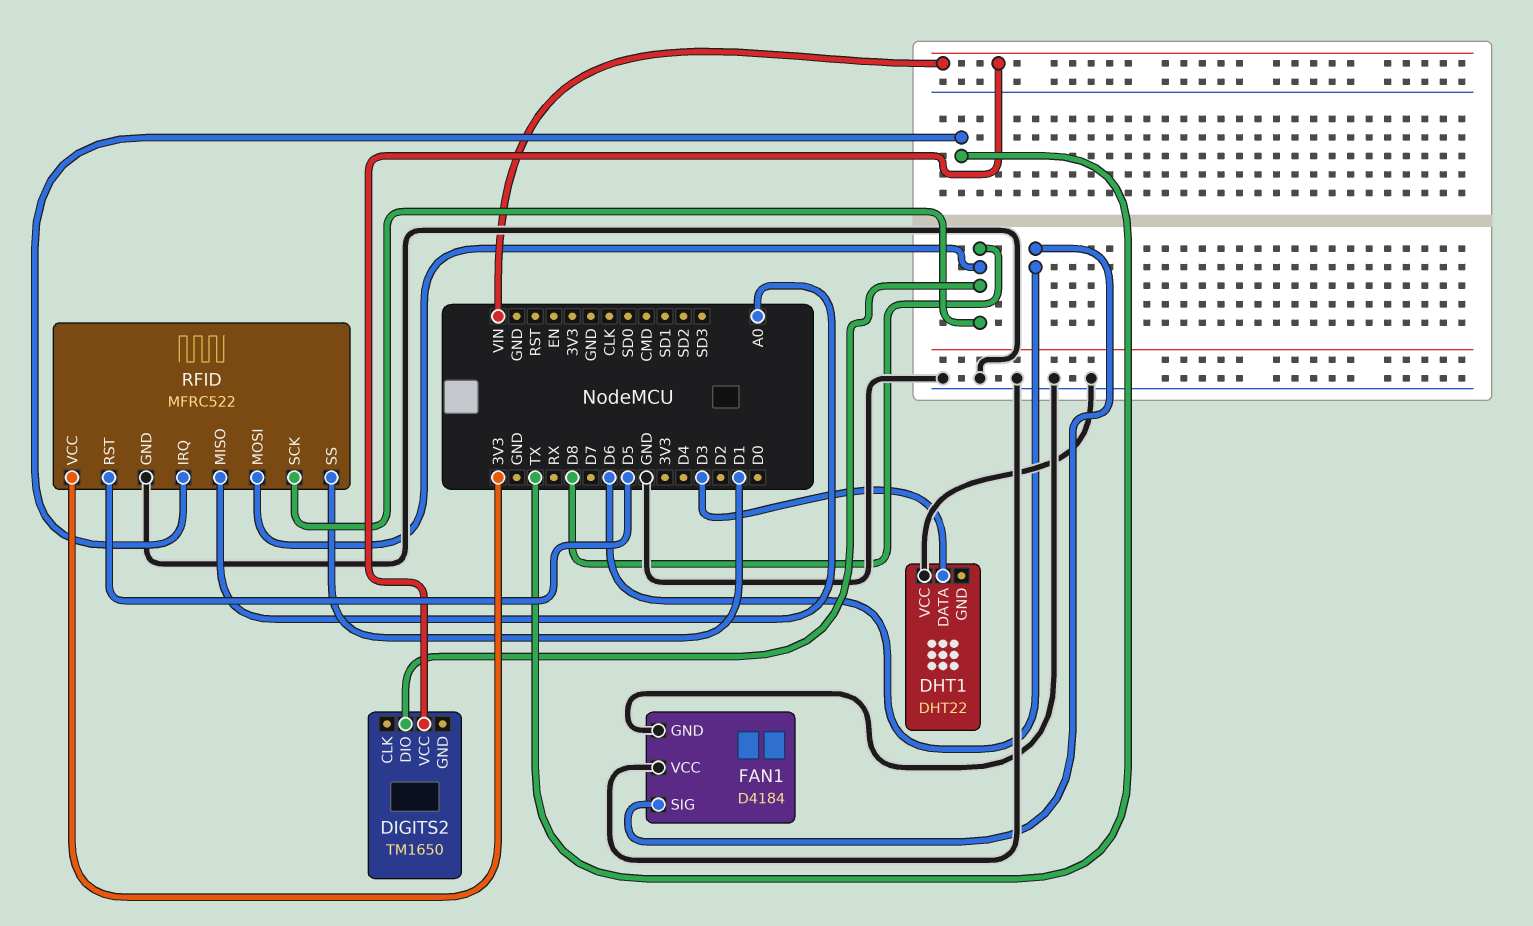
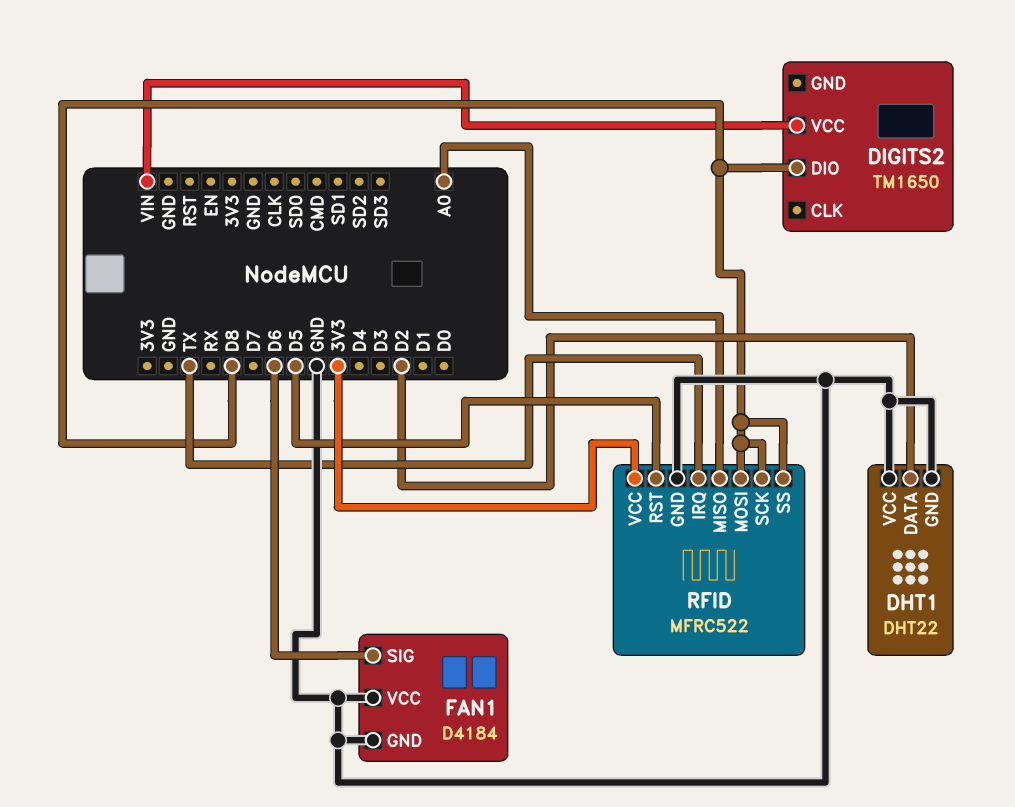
DHT1 pin DATA: D3 -> D2
DHT1 pin GND: none -> GND
RFID pin SS: D1 -> D8

